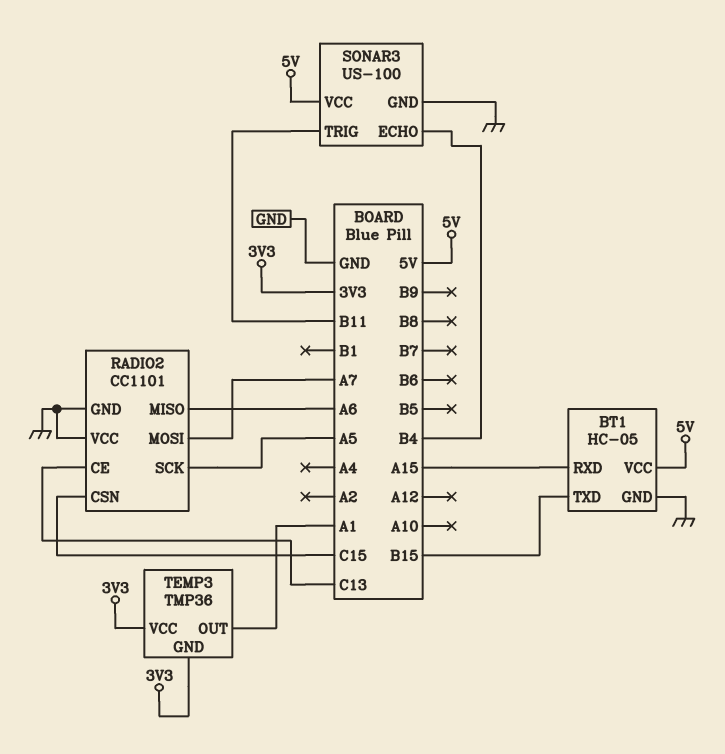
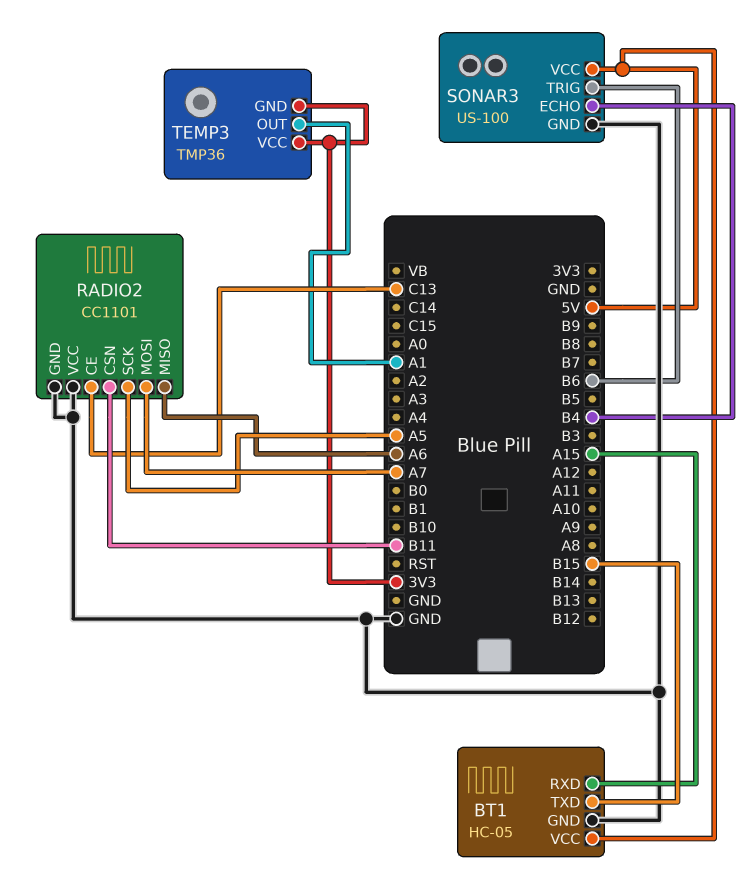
RADIO2 pin CSN: C15 -> B11
SONAR3 pin TRIG: B11 -> B6

